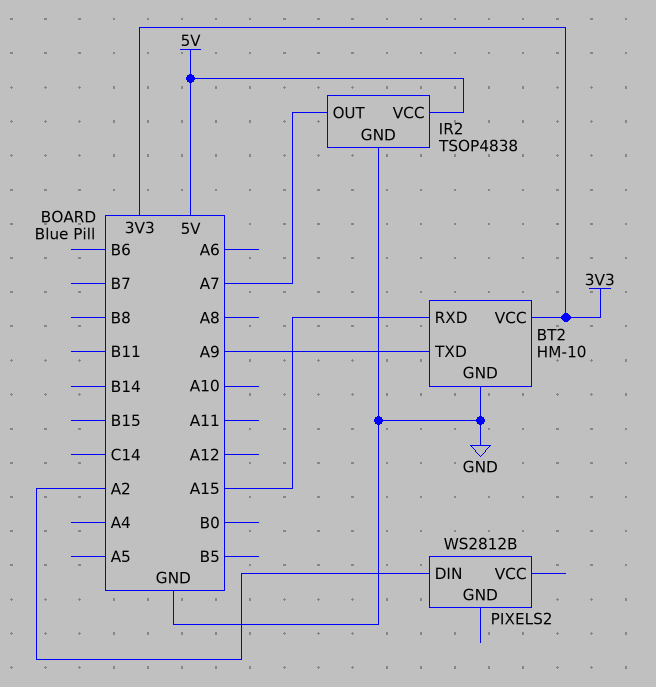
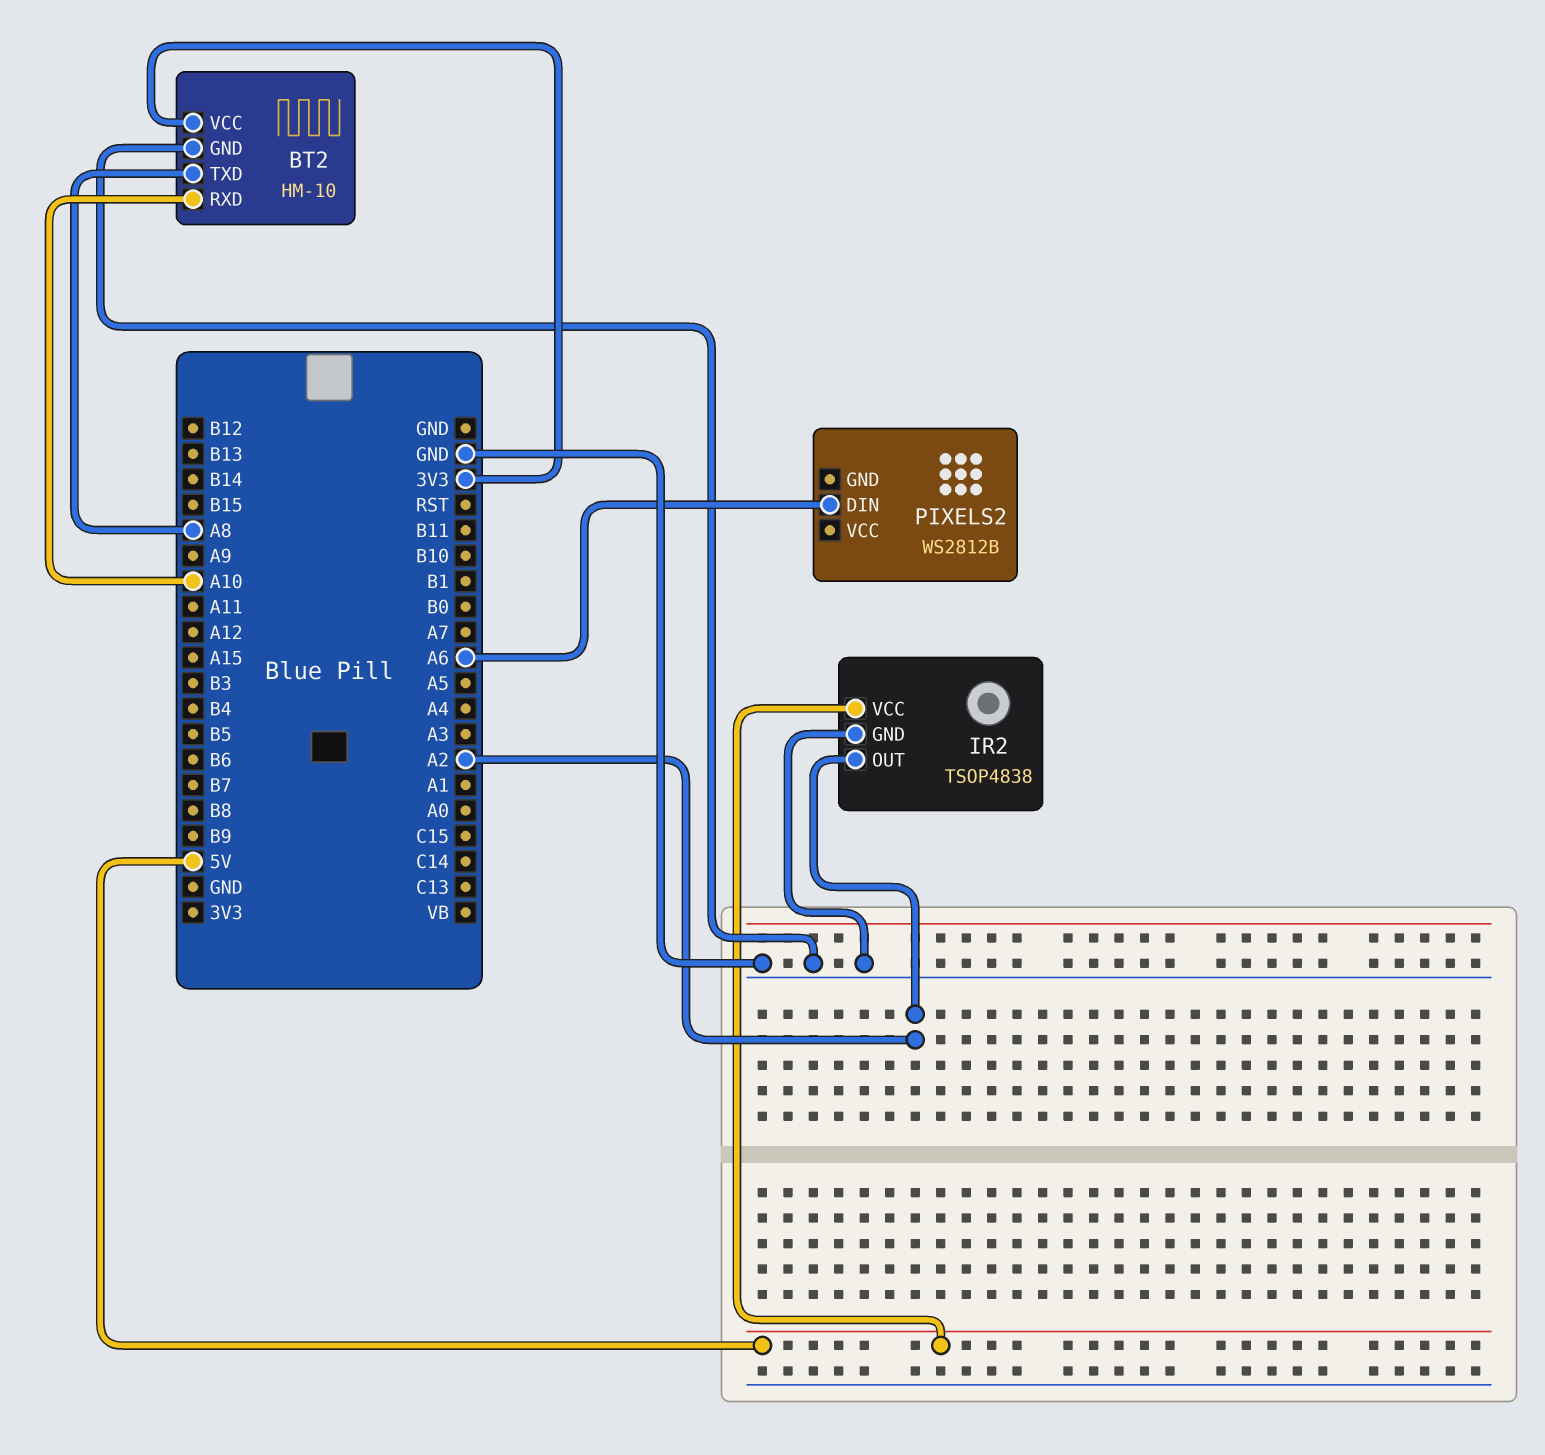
BT2 pin RXD: A15 -> A10
BT2 pin TXD: A9 -> A8
IR2 pin OUT: A7 -> A2
PIXELS2 pin DIN: A2 -> A6

